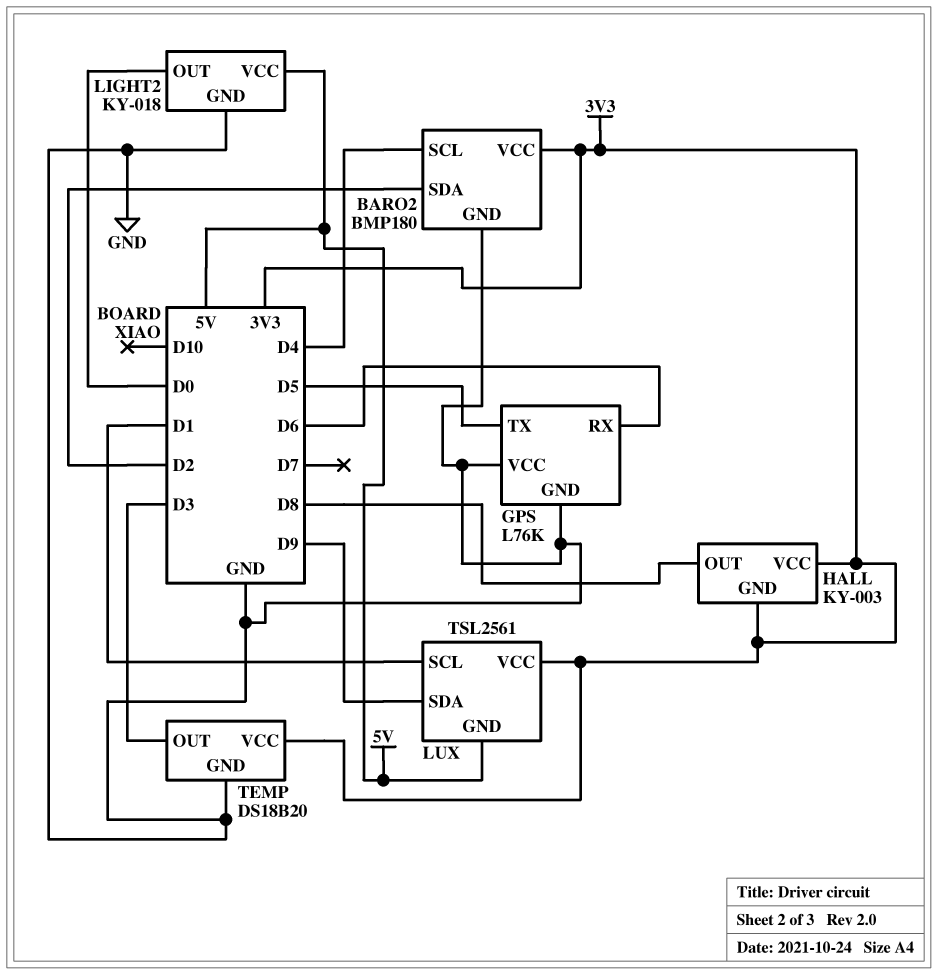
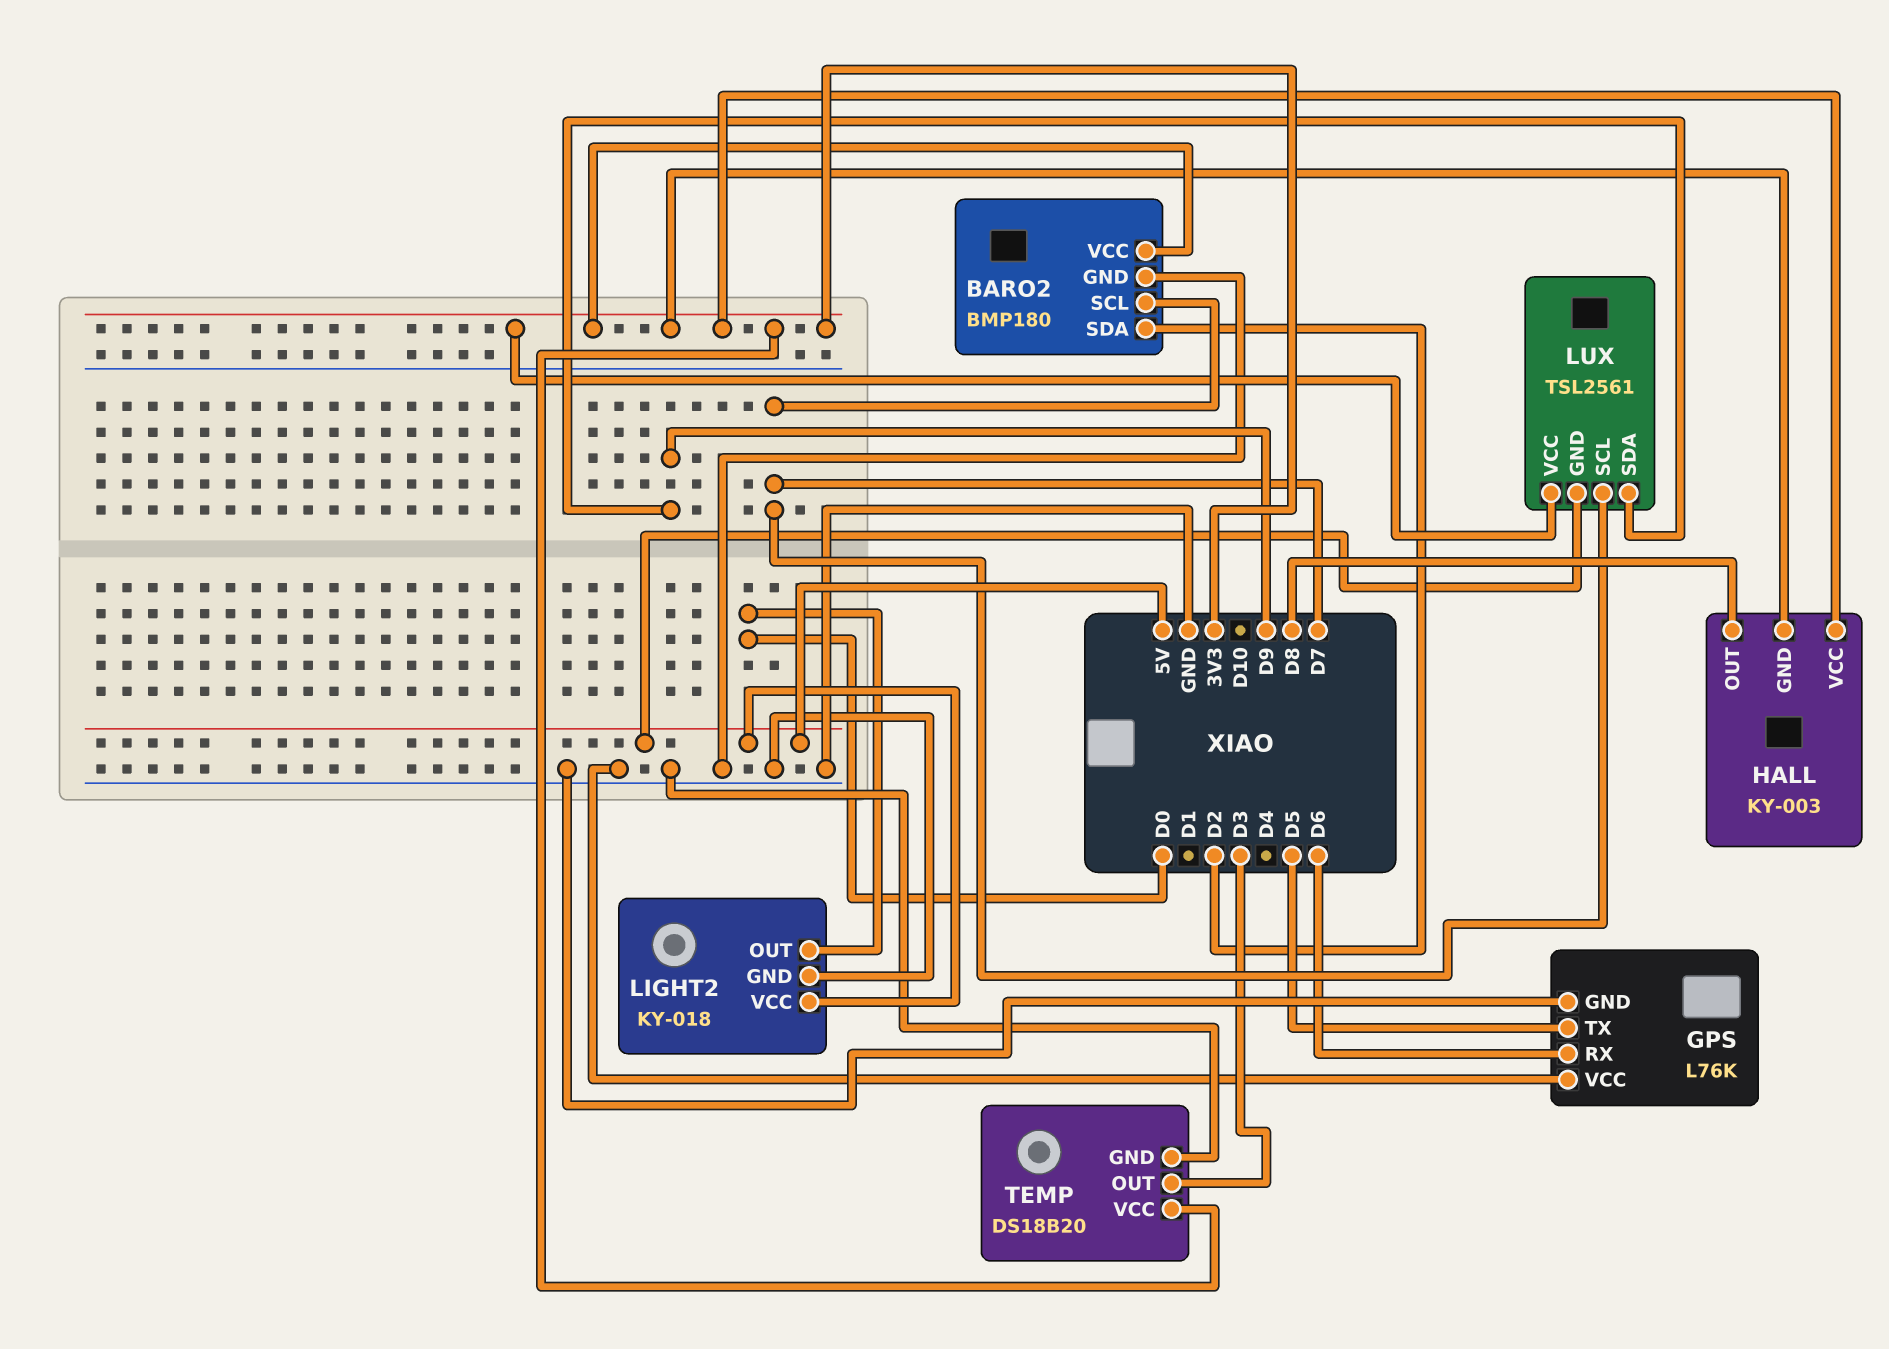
BARO2 pin SCL: D4 -> D7
LUX pin SCL: D1 -> D7

